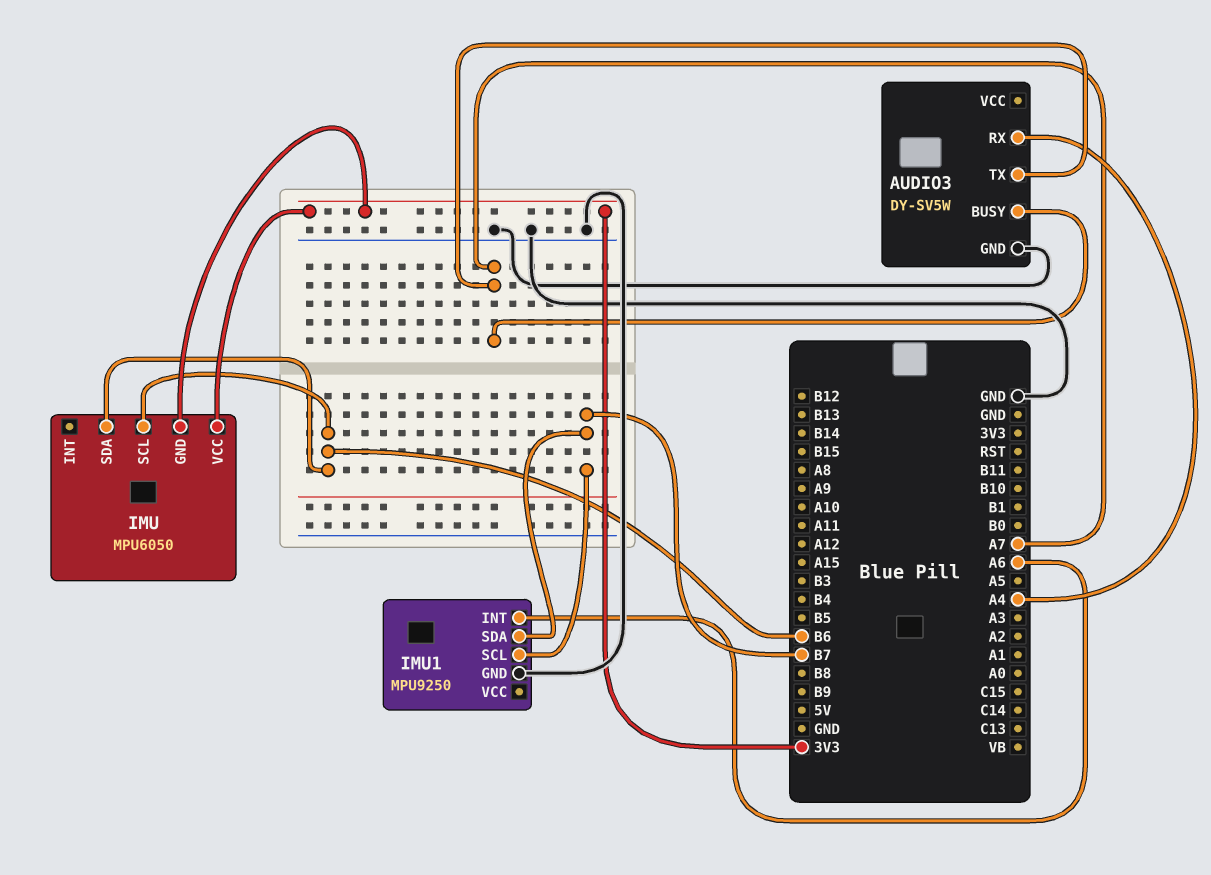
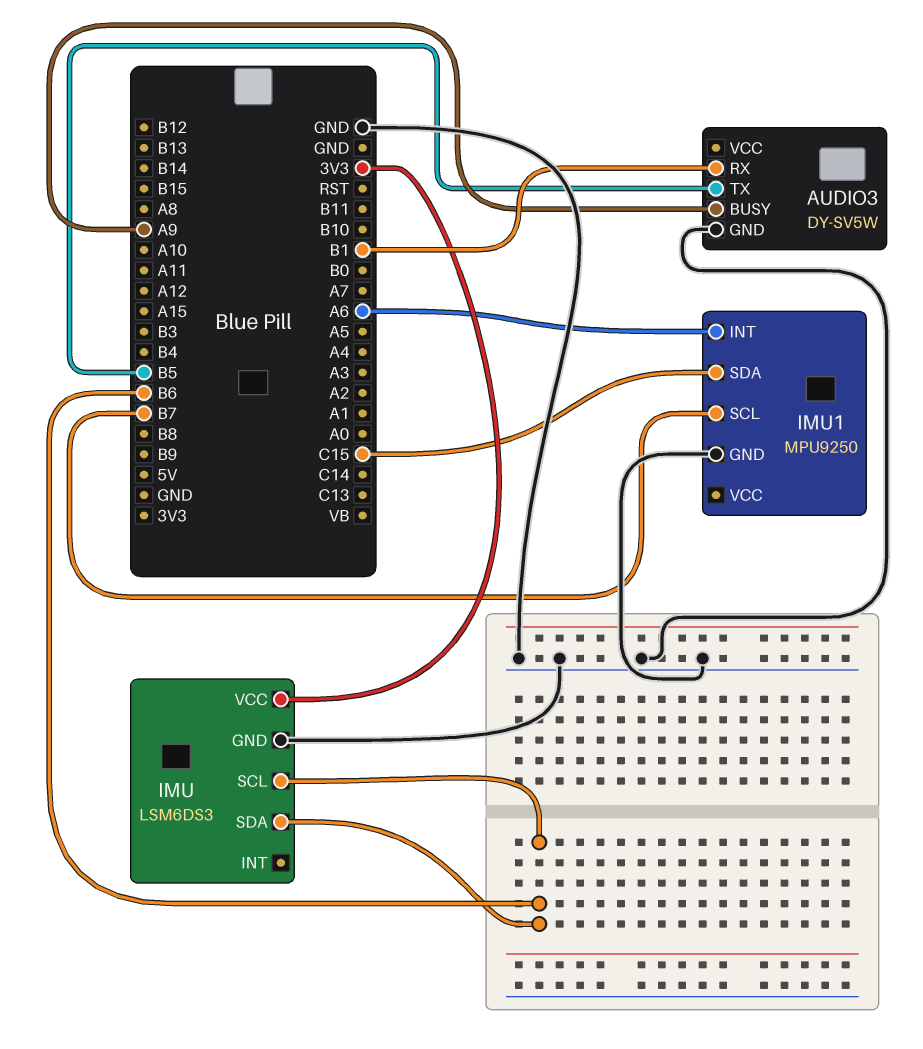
AUDIO3 pin BUSY: A7 -> A9
AUDIO3 pin RX: A4 -> B1
AUDIO3 pin TX: A7 -> B5
IMU: MPU6050 -> LSM6DS3
IMU pin GND: 3V3 -> GND
IMU1 pin SDA: B7 -> C15

